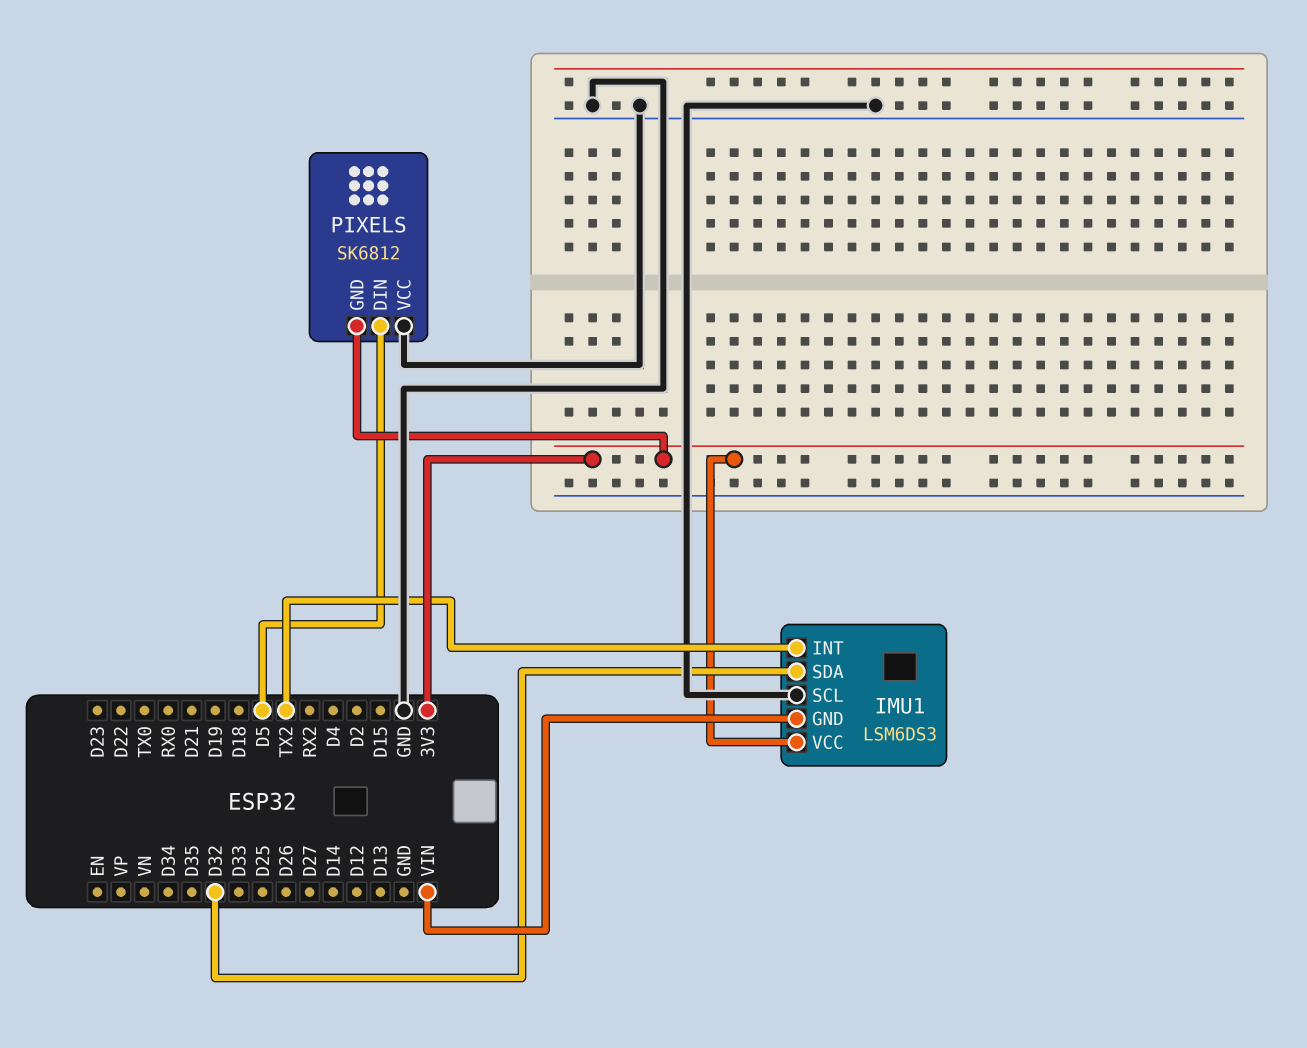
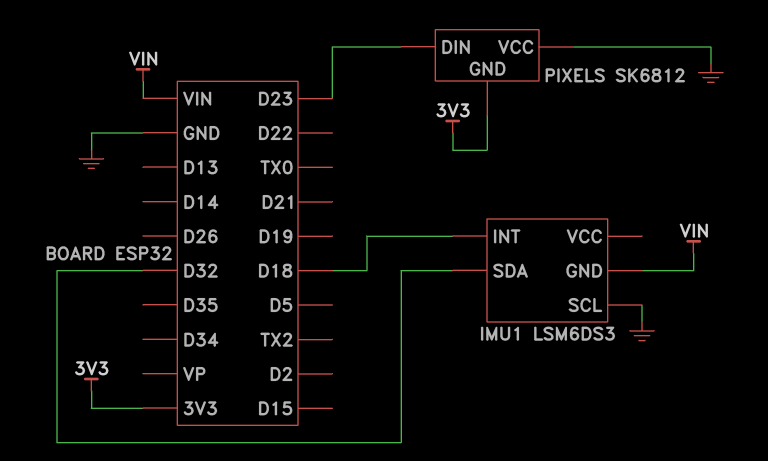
IMU1 pin INT: TX2 -> D18
IMU1 pin VCC: 3V3 -> none
PIXELS pin DIN: D5 -> D23

